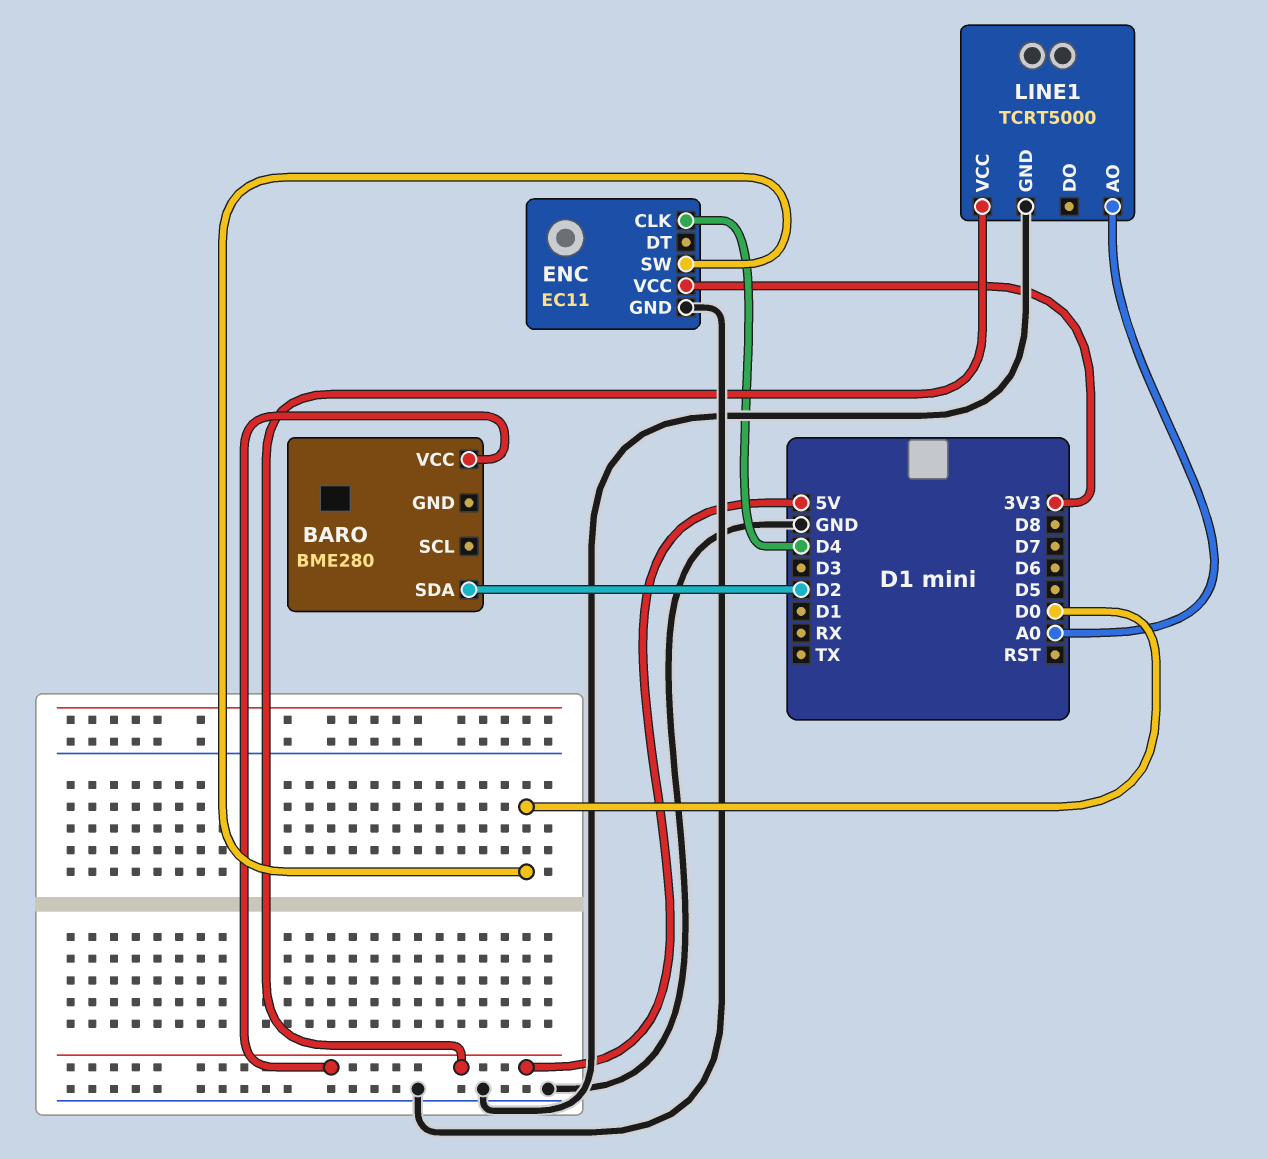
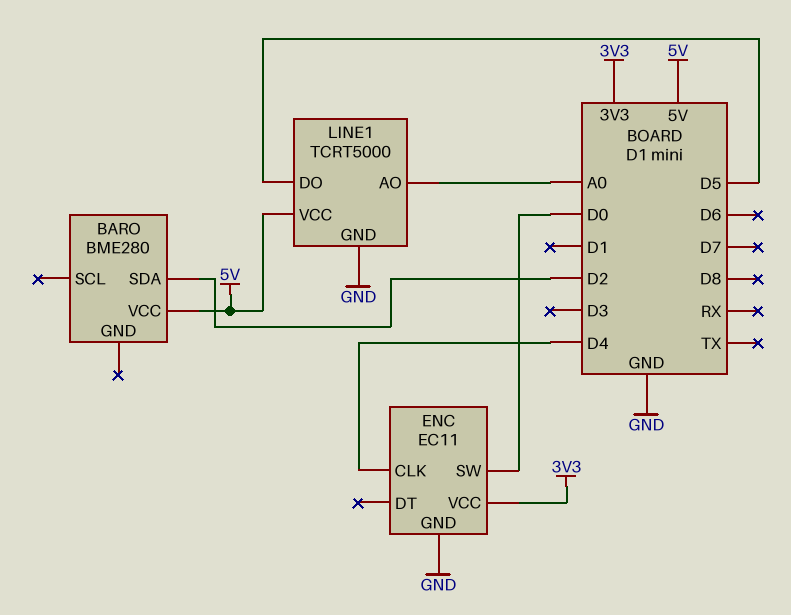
LINE1 pin DO: none -> D5

